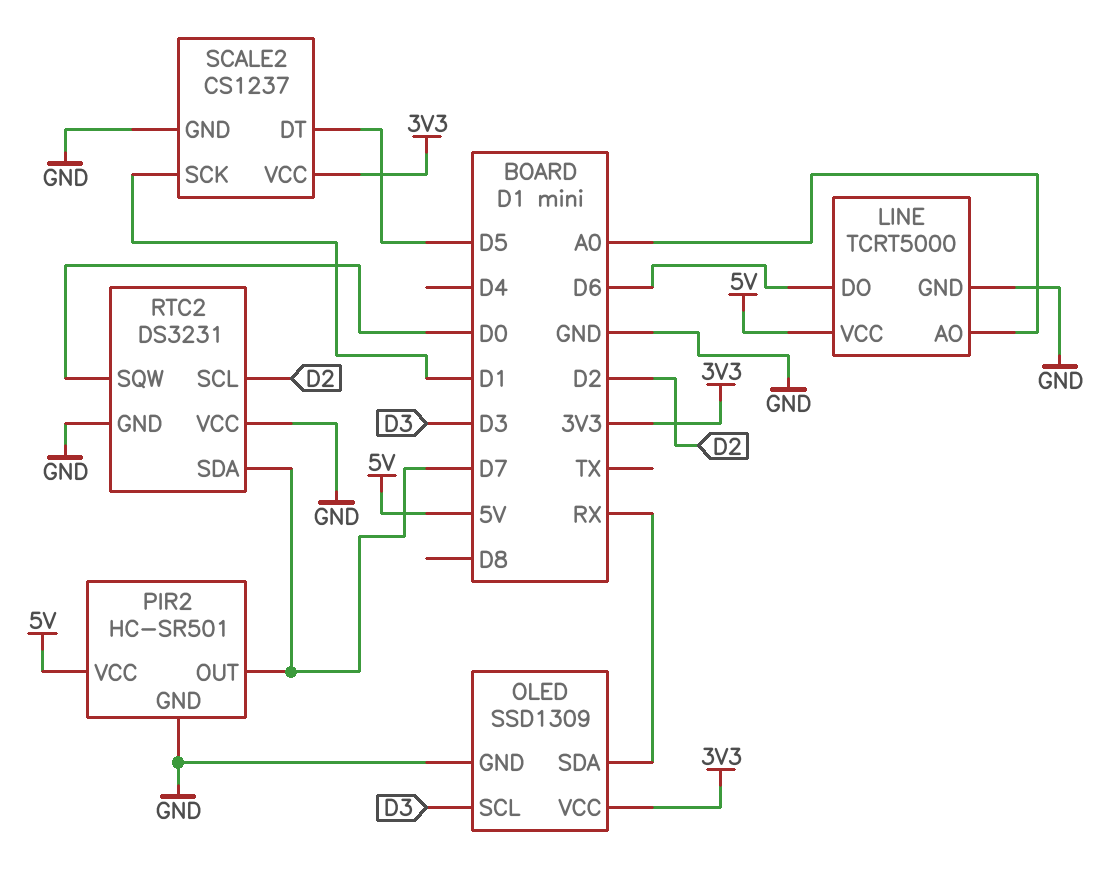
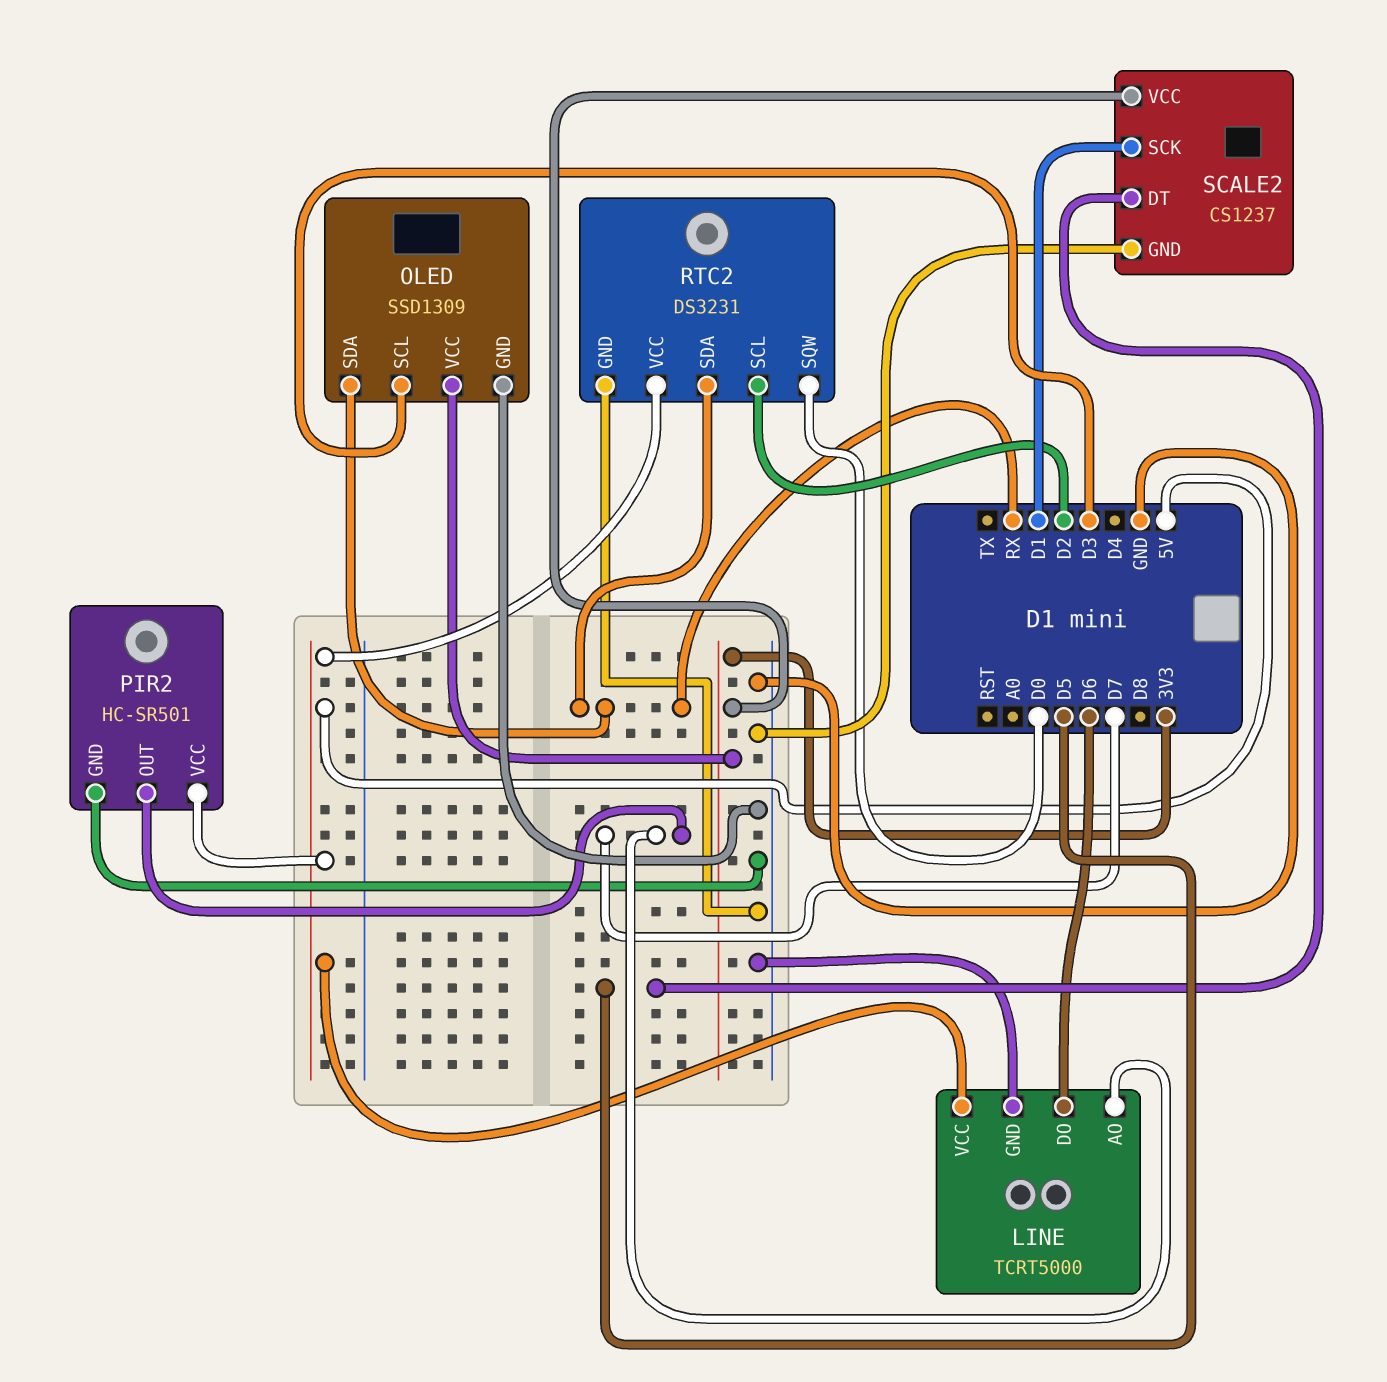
LINE pin AO: A0 -> D7
RTC2 pin SDA: D7 -> RX
RTC2 pin VCC: GND -> 5V

